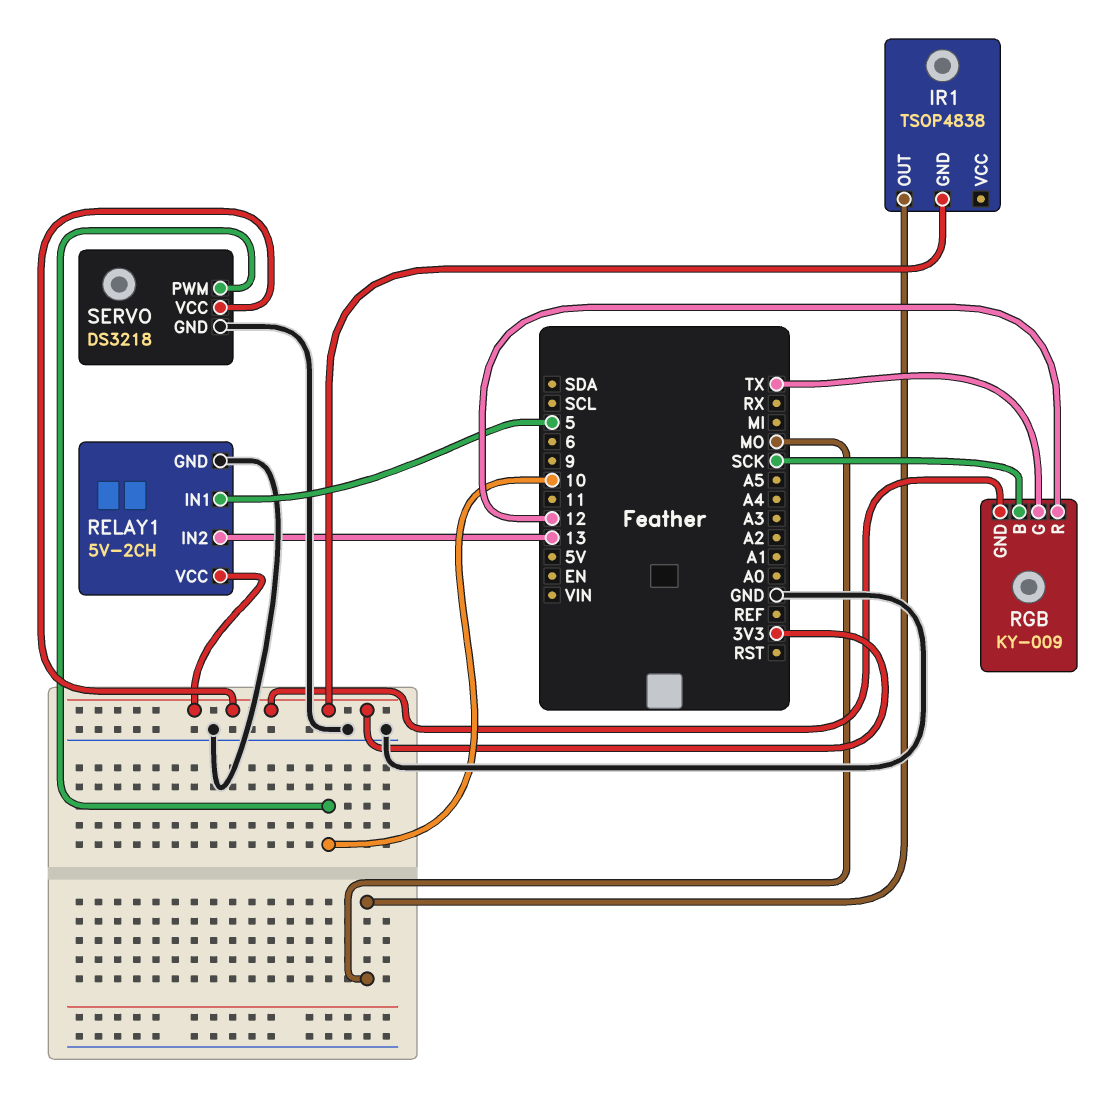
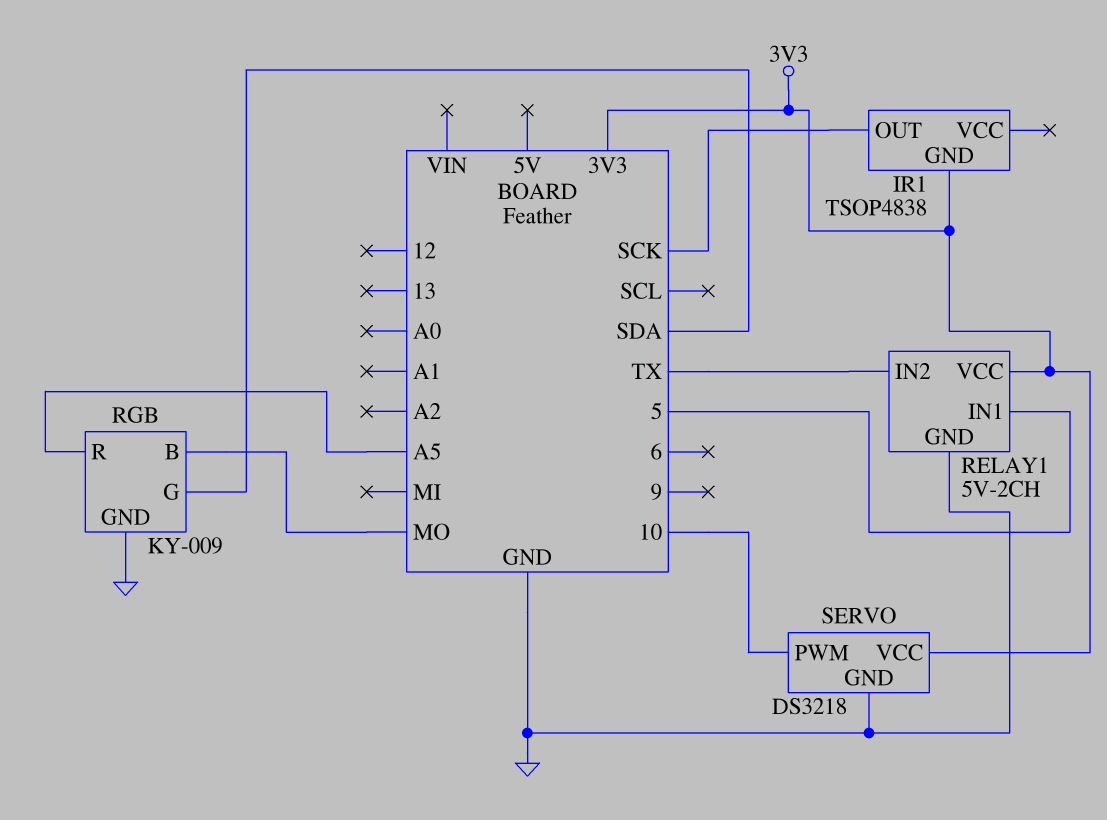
IR1 pin OUT: MO -> SCK
RELAY1 pin IN2: 13 -> TX
RGB pin B: SCK -> MO
RGB pin G: TX -> SDA
RGB pin GND: 3V3 -> GND
RGB pin R: 12 -> A5

